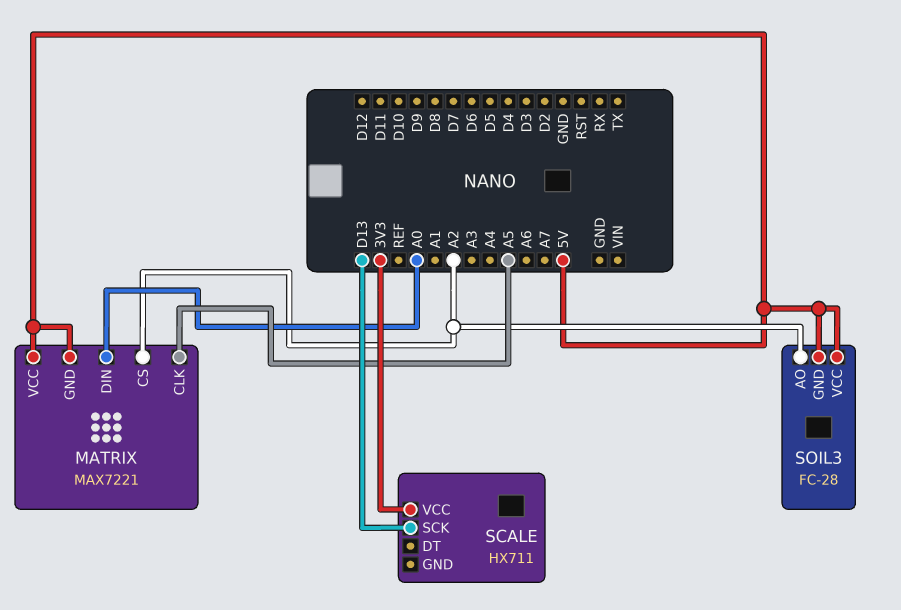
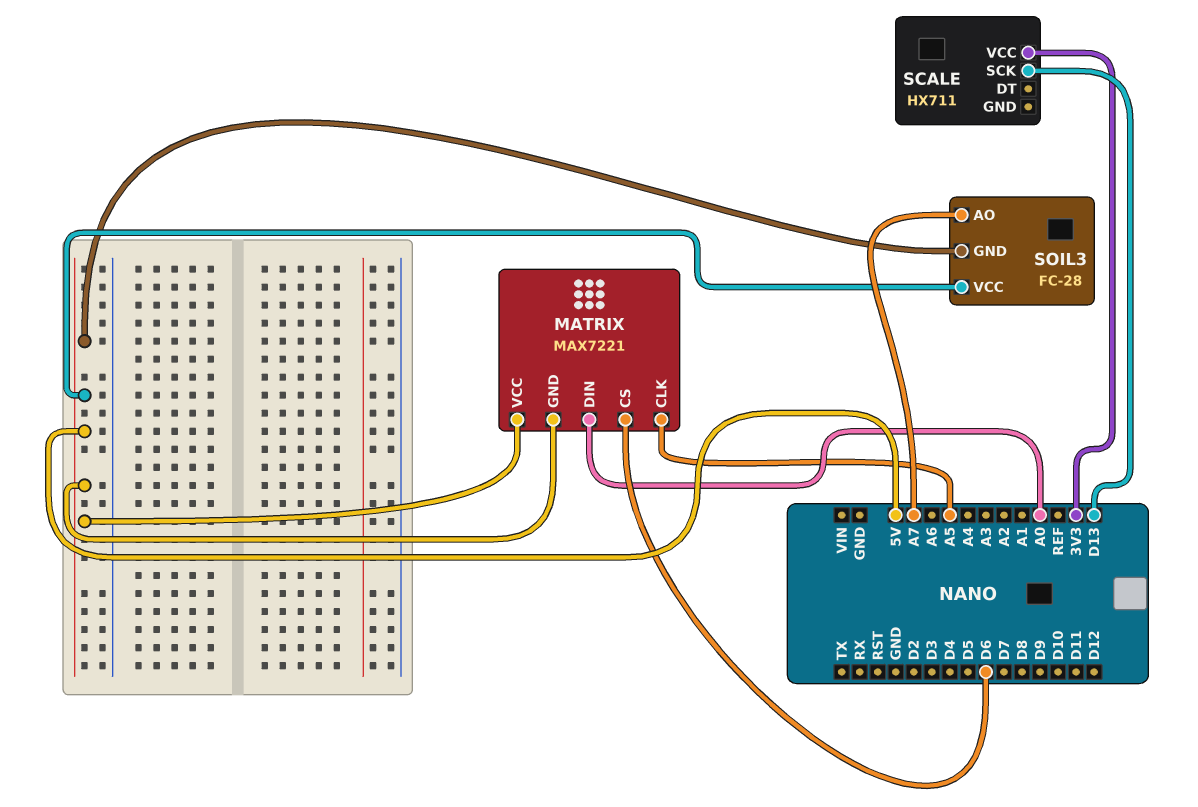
MATRIX pin CS: A2 -> D6
SOIL3 pin AO: A2 -> A7

